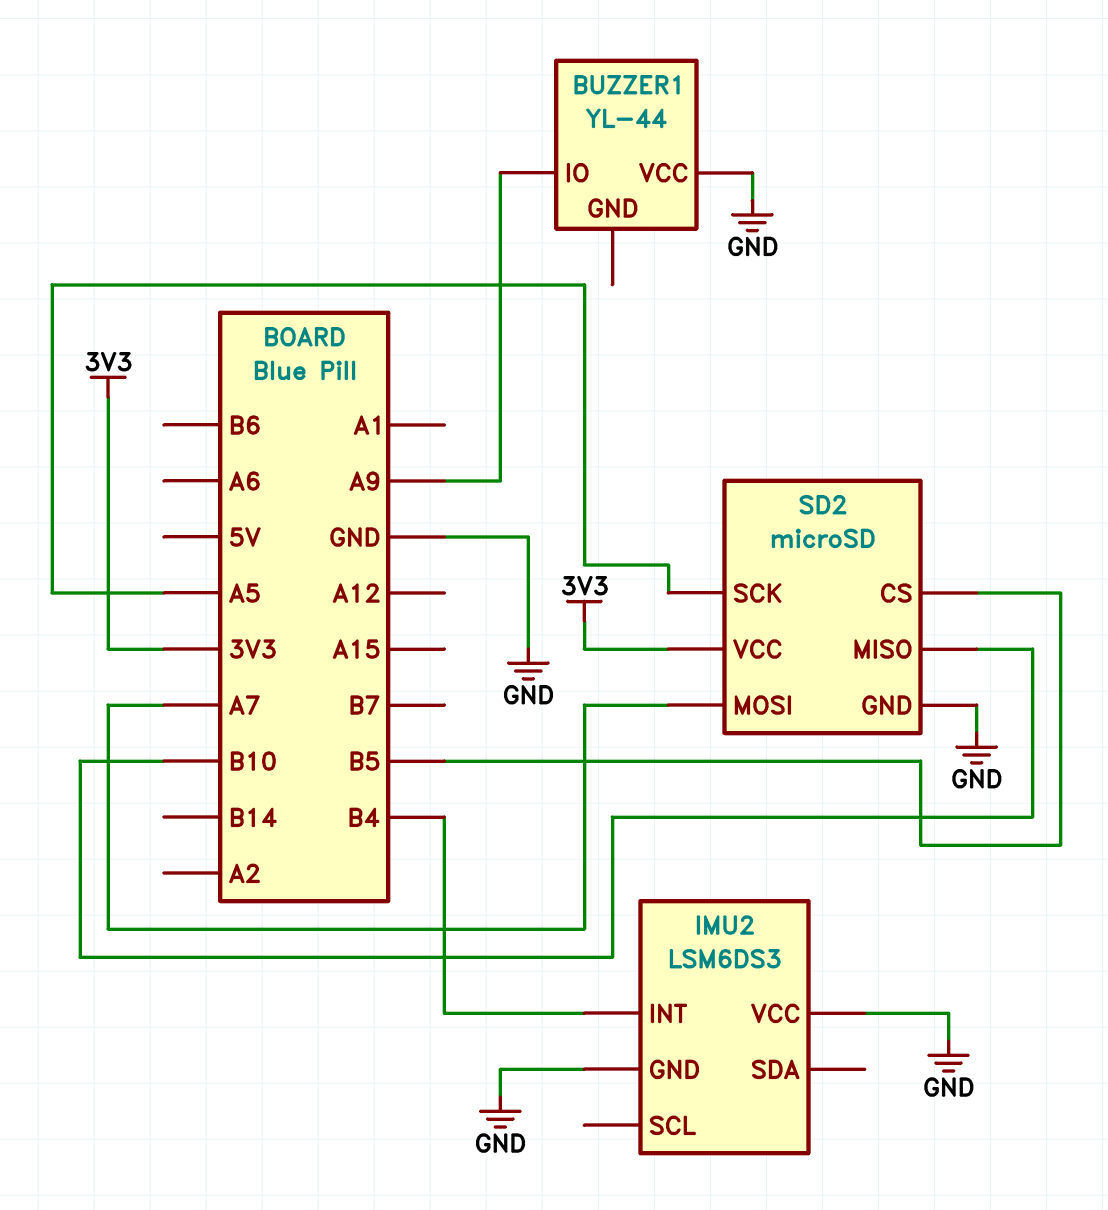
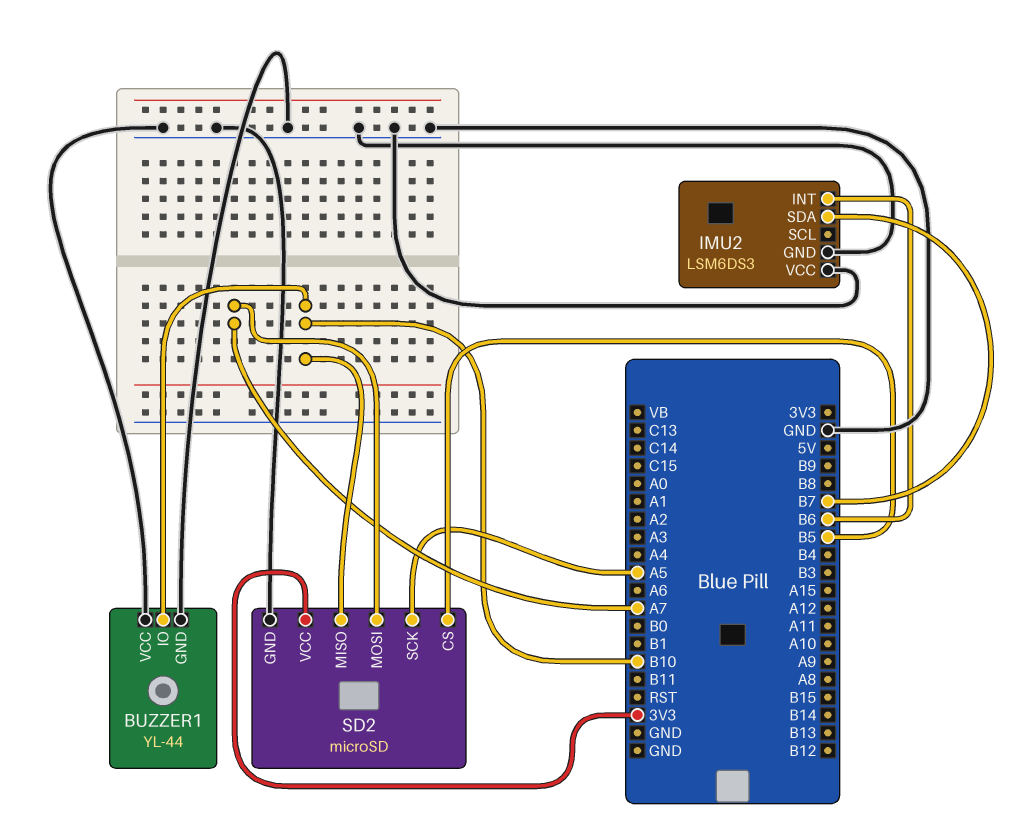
BUZZER1 pin GND: none -> GND
BUZZER1 pin IO: A9 -> B10
IMU2 pin INT: B4 -> B6
IMU2 pin SDA: none -> B7

